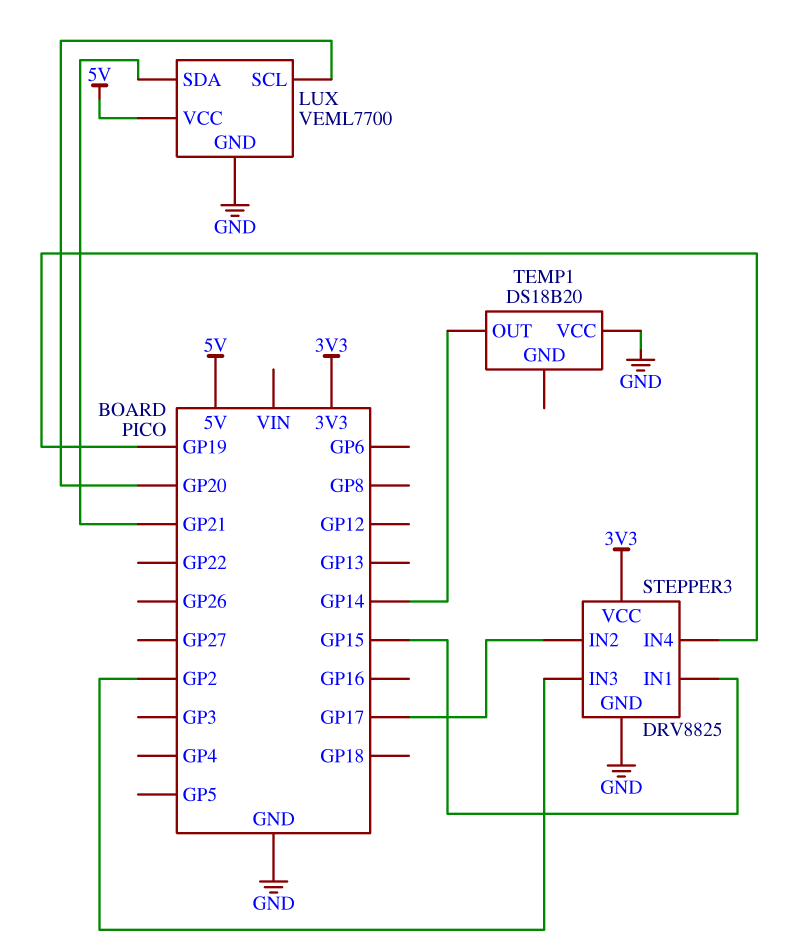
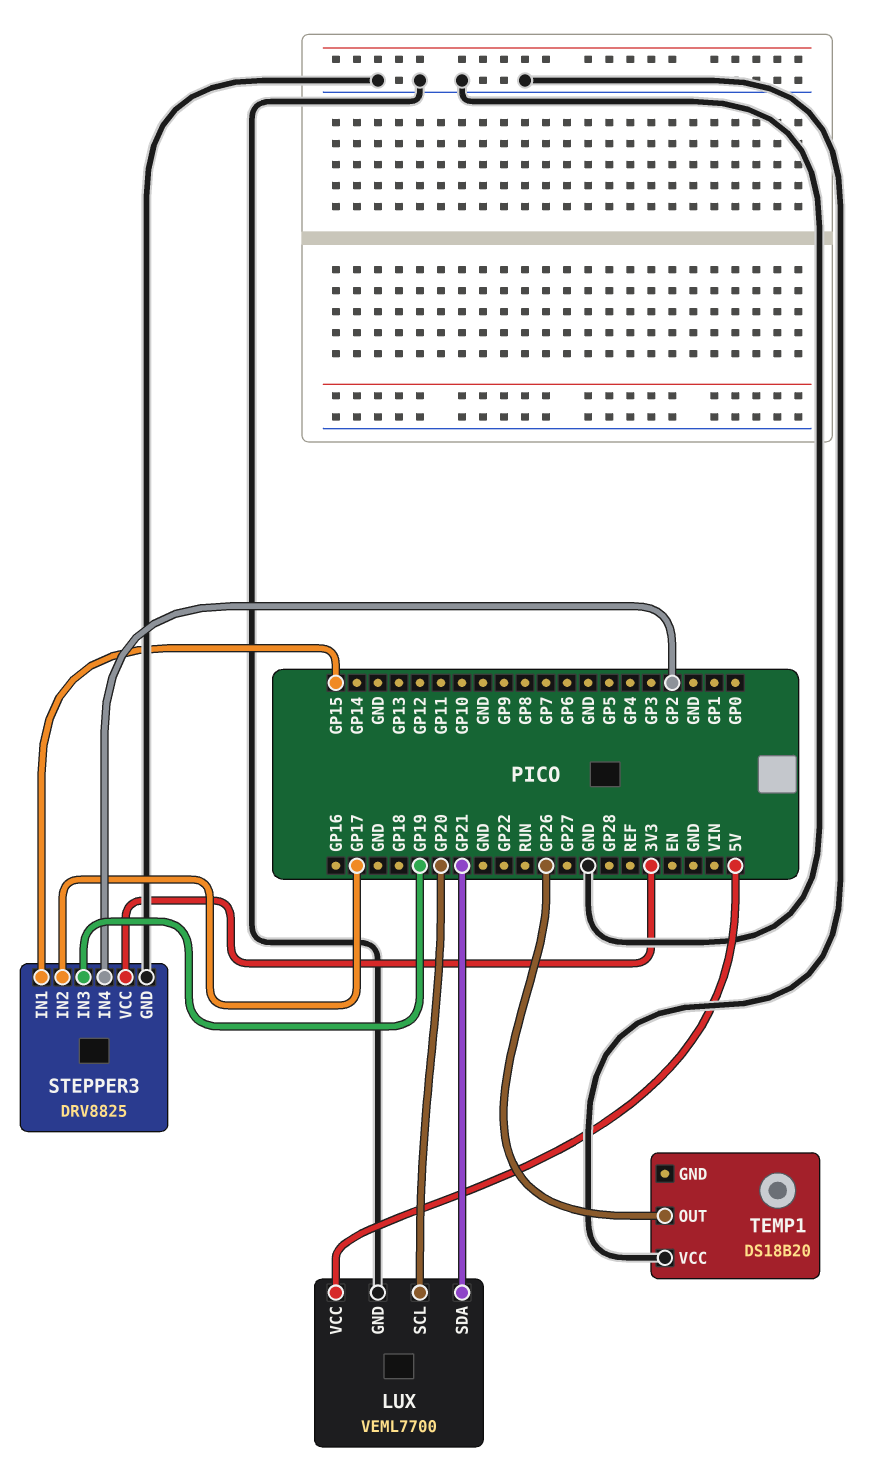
STEPPER3 pin IN3: GP2 -> GP19
STEPPER3 pin IN4: GP19 -> GP2
TEMP1 pin OUT: GP14 -> GP26

